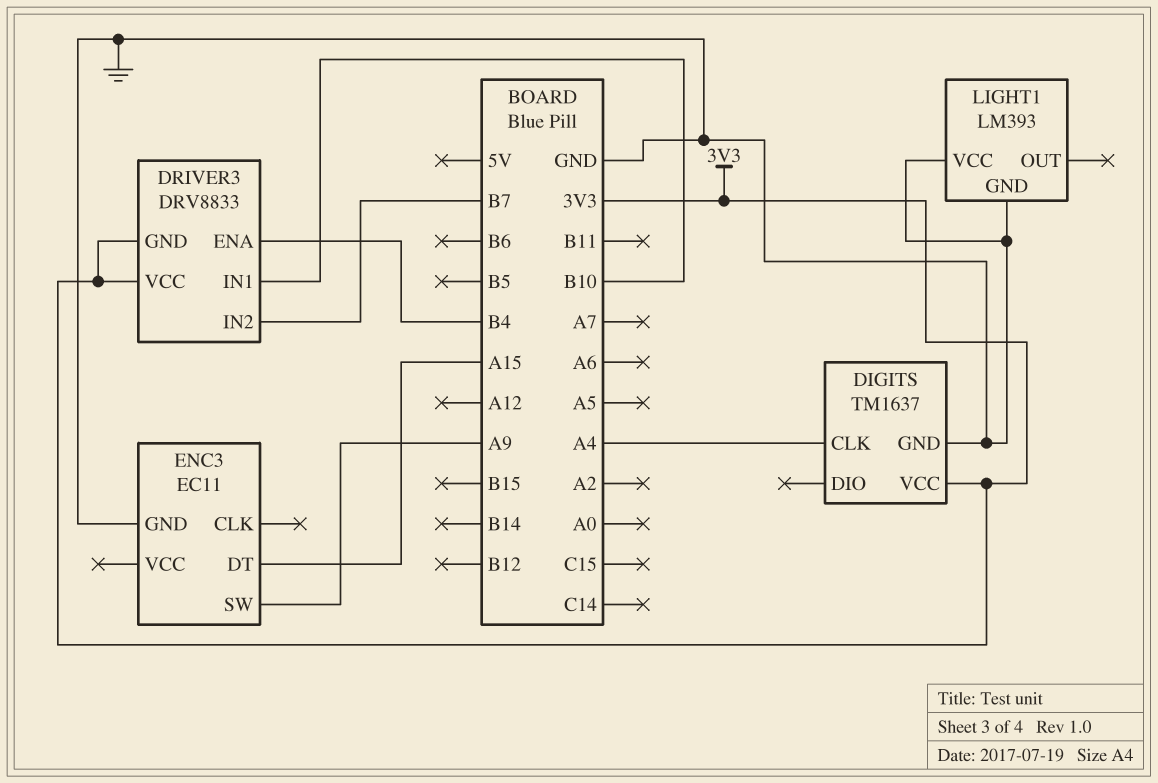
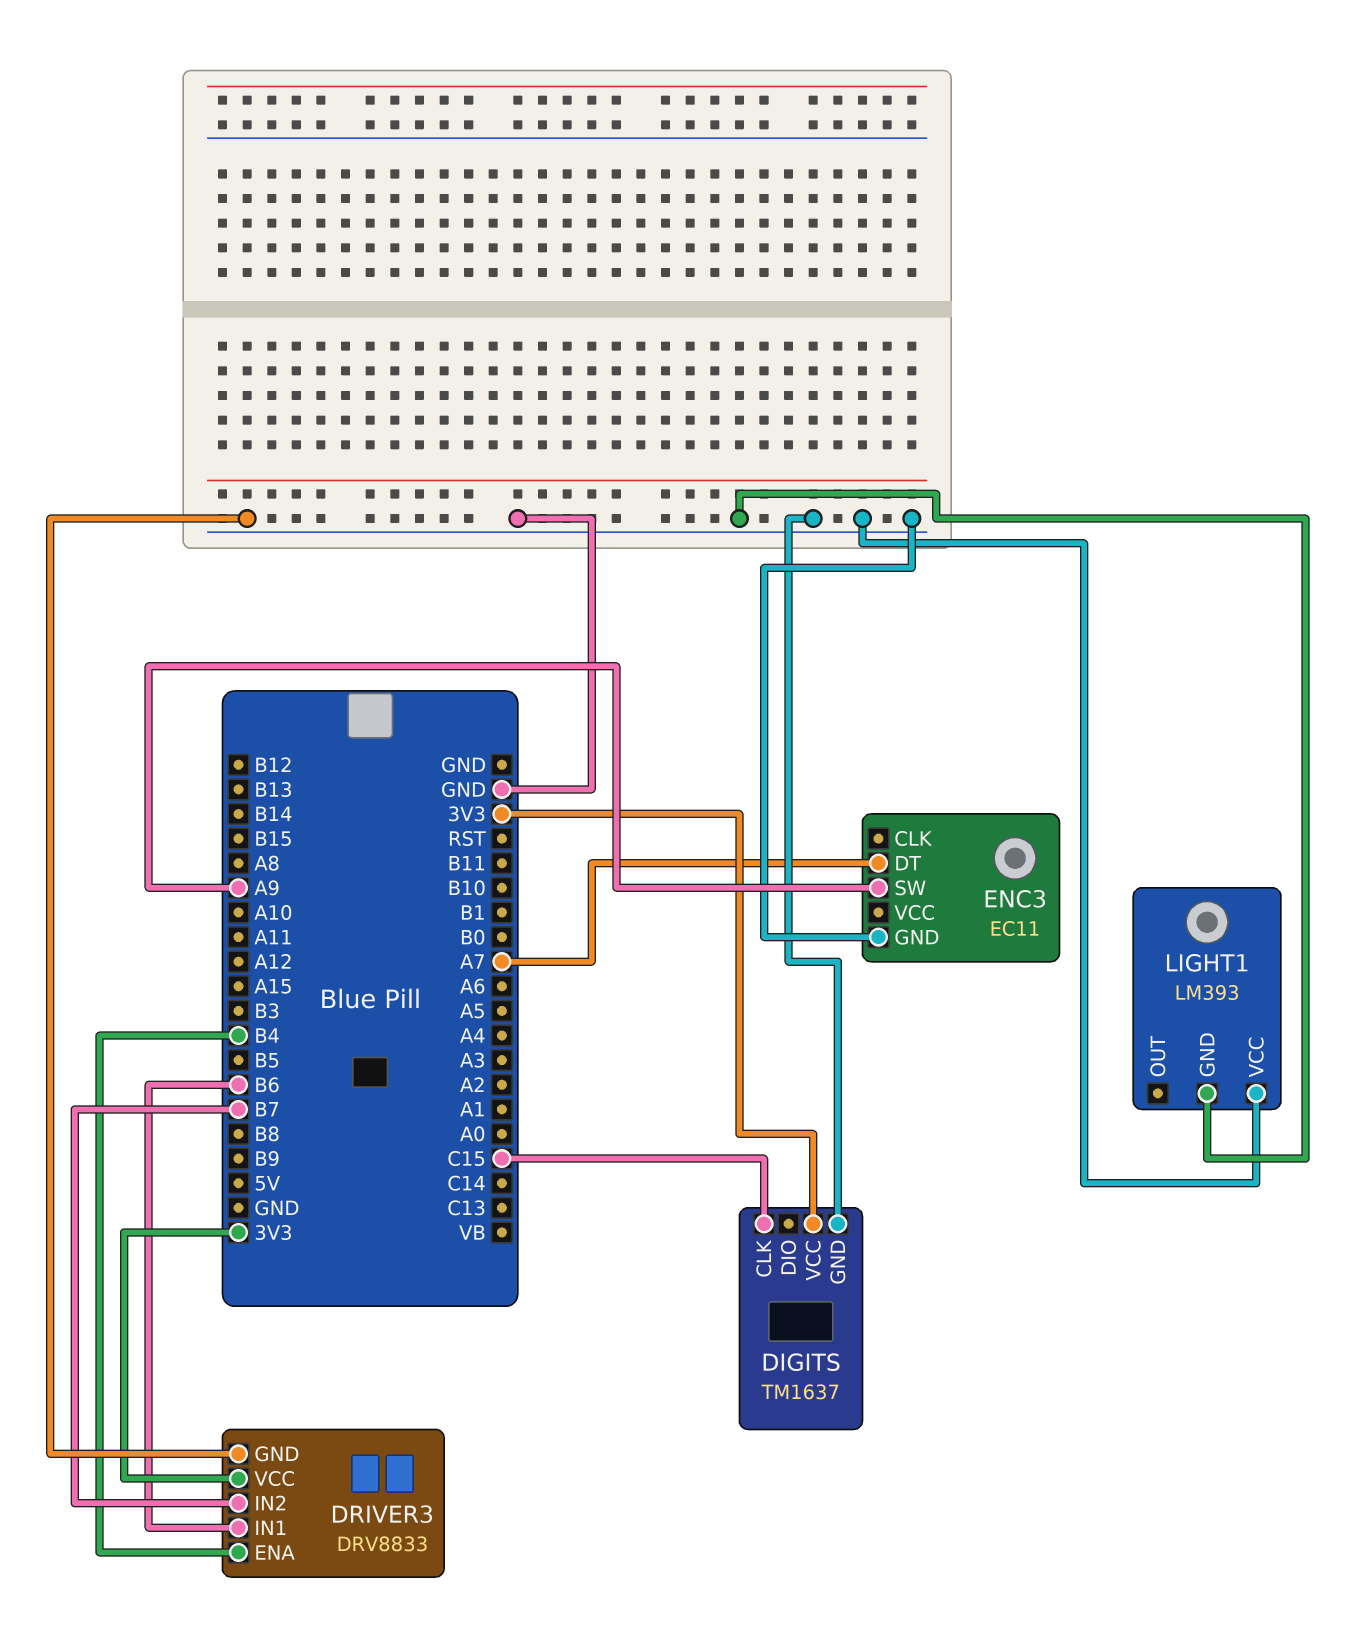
DIGITS pin CLK: A4 -> C15
DRIVER3 pin GND: 3V3 -> GND
DRIVER3 pin IN1: B10 -> B6
ENC3 pin DT: A15 -> A7

